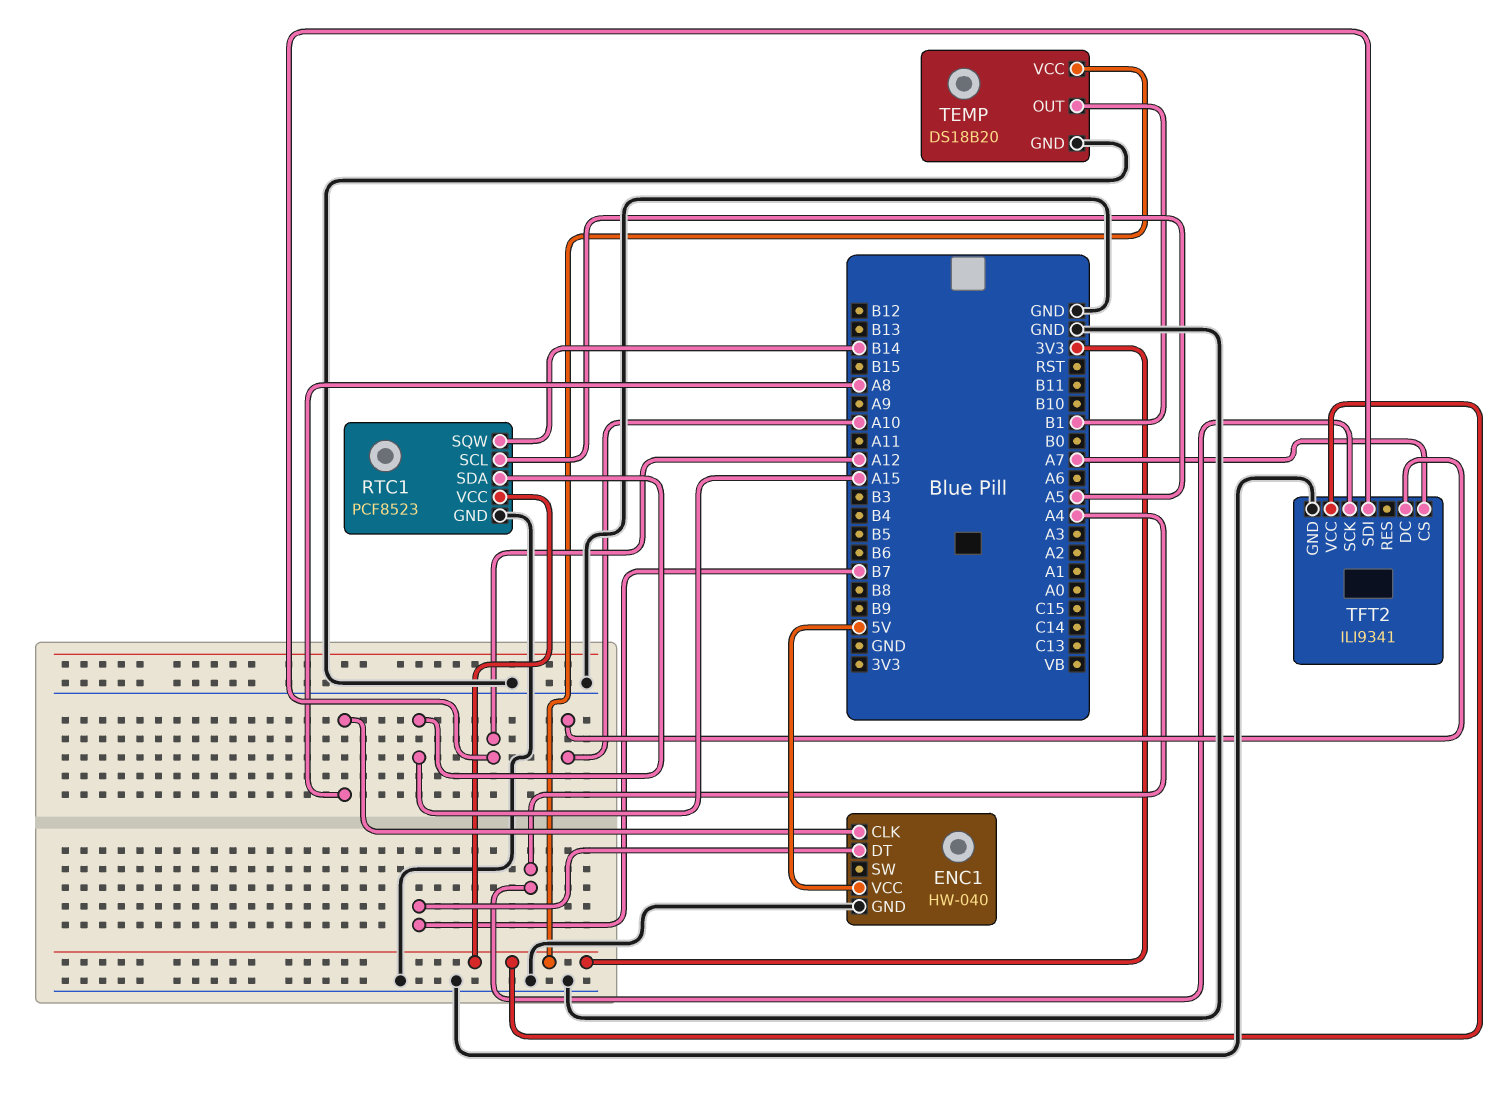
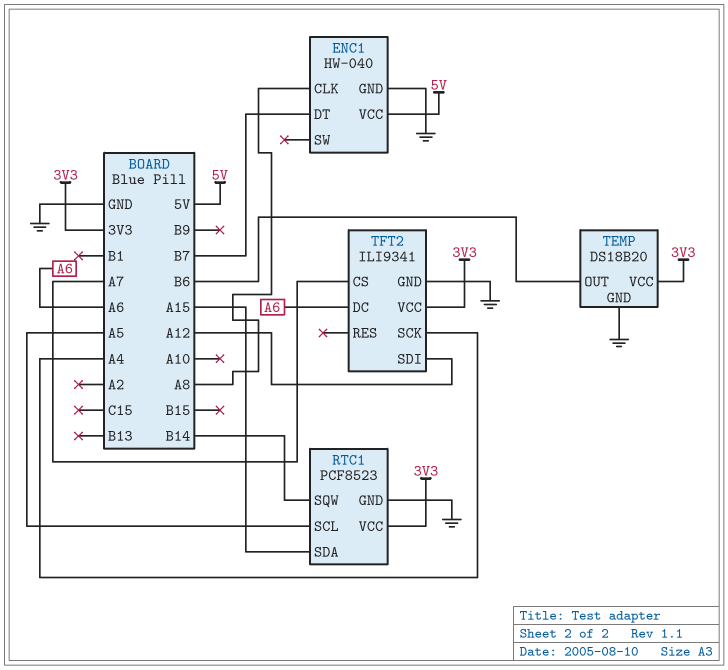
TEMP pin OUT: B1 -> B6
TFT2 pin DC: A10 -> A6

